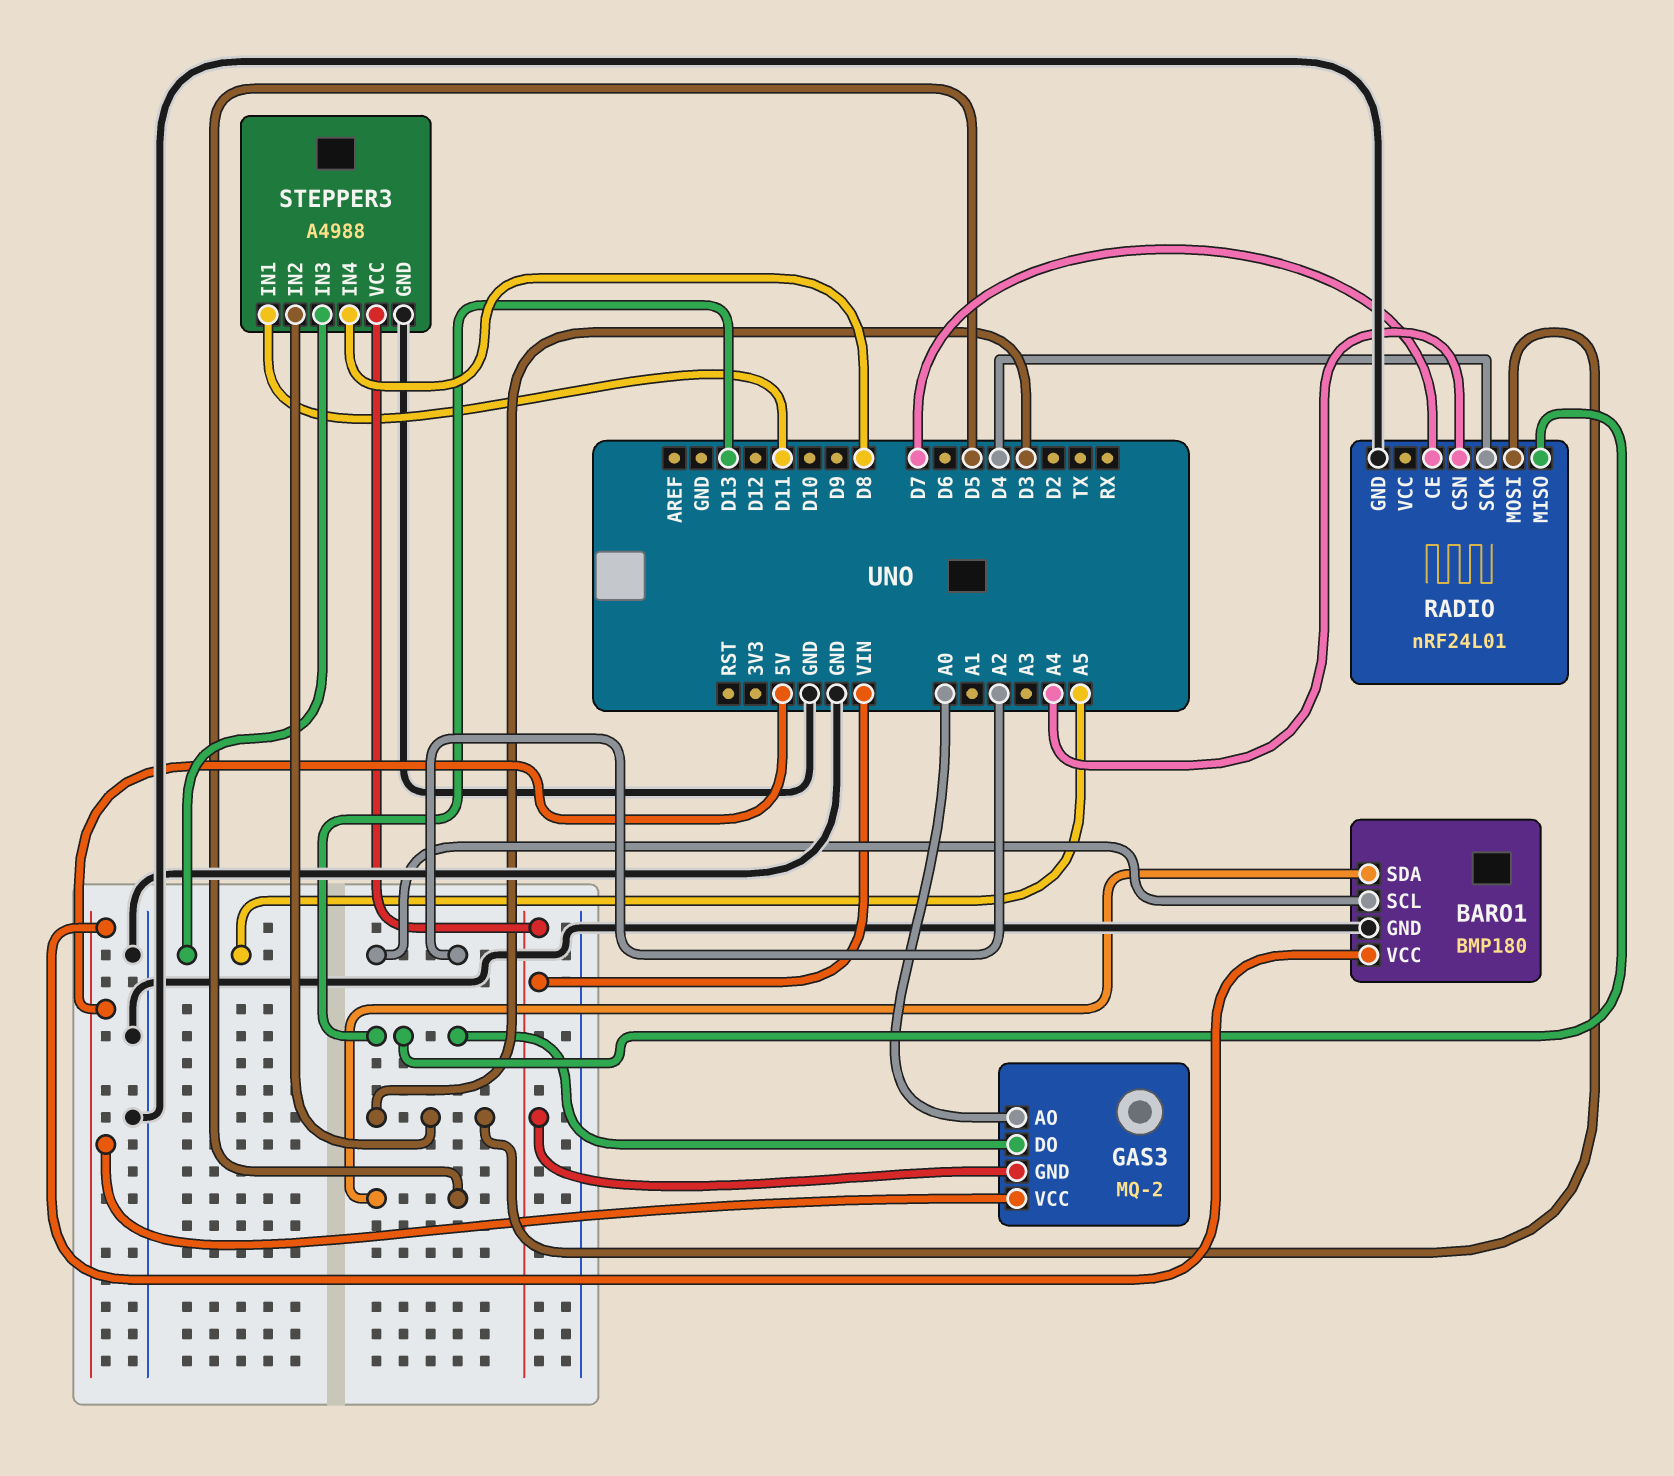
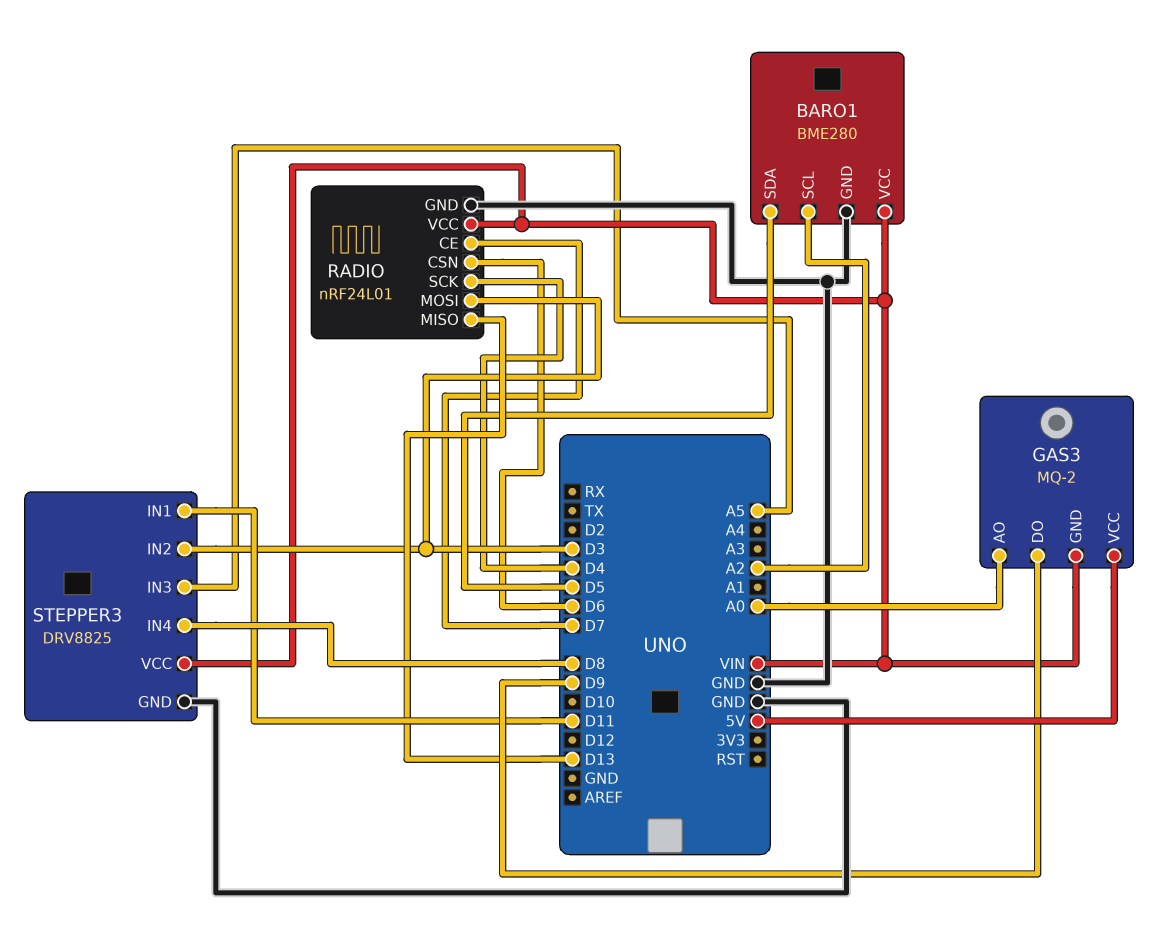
BARO1: BMP180 -> BME280
BARO1 pin VCC: 5V -> VIN
GAS3 pin DO: D13 -> D9
RADIO pin CSN: A4 -> D6
RADIO pin VCC: none -> VIN
STEPPER3: A4988 -> DRV8825

